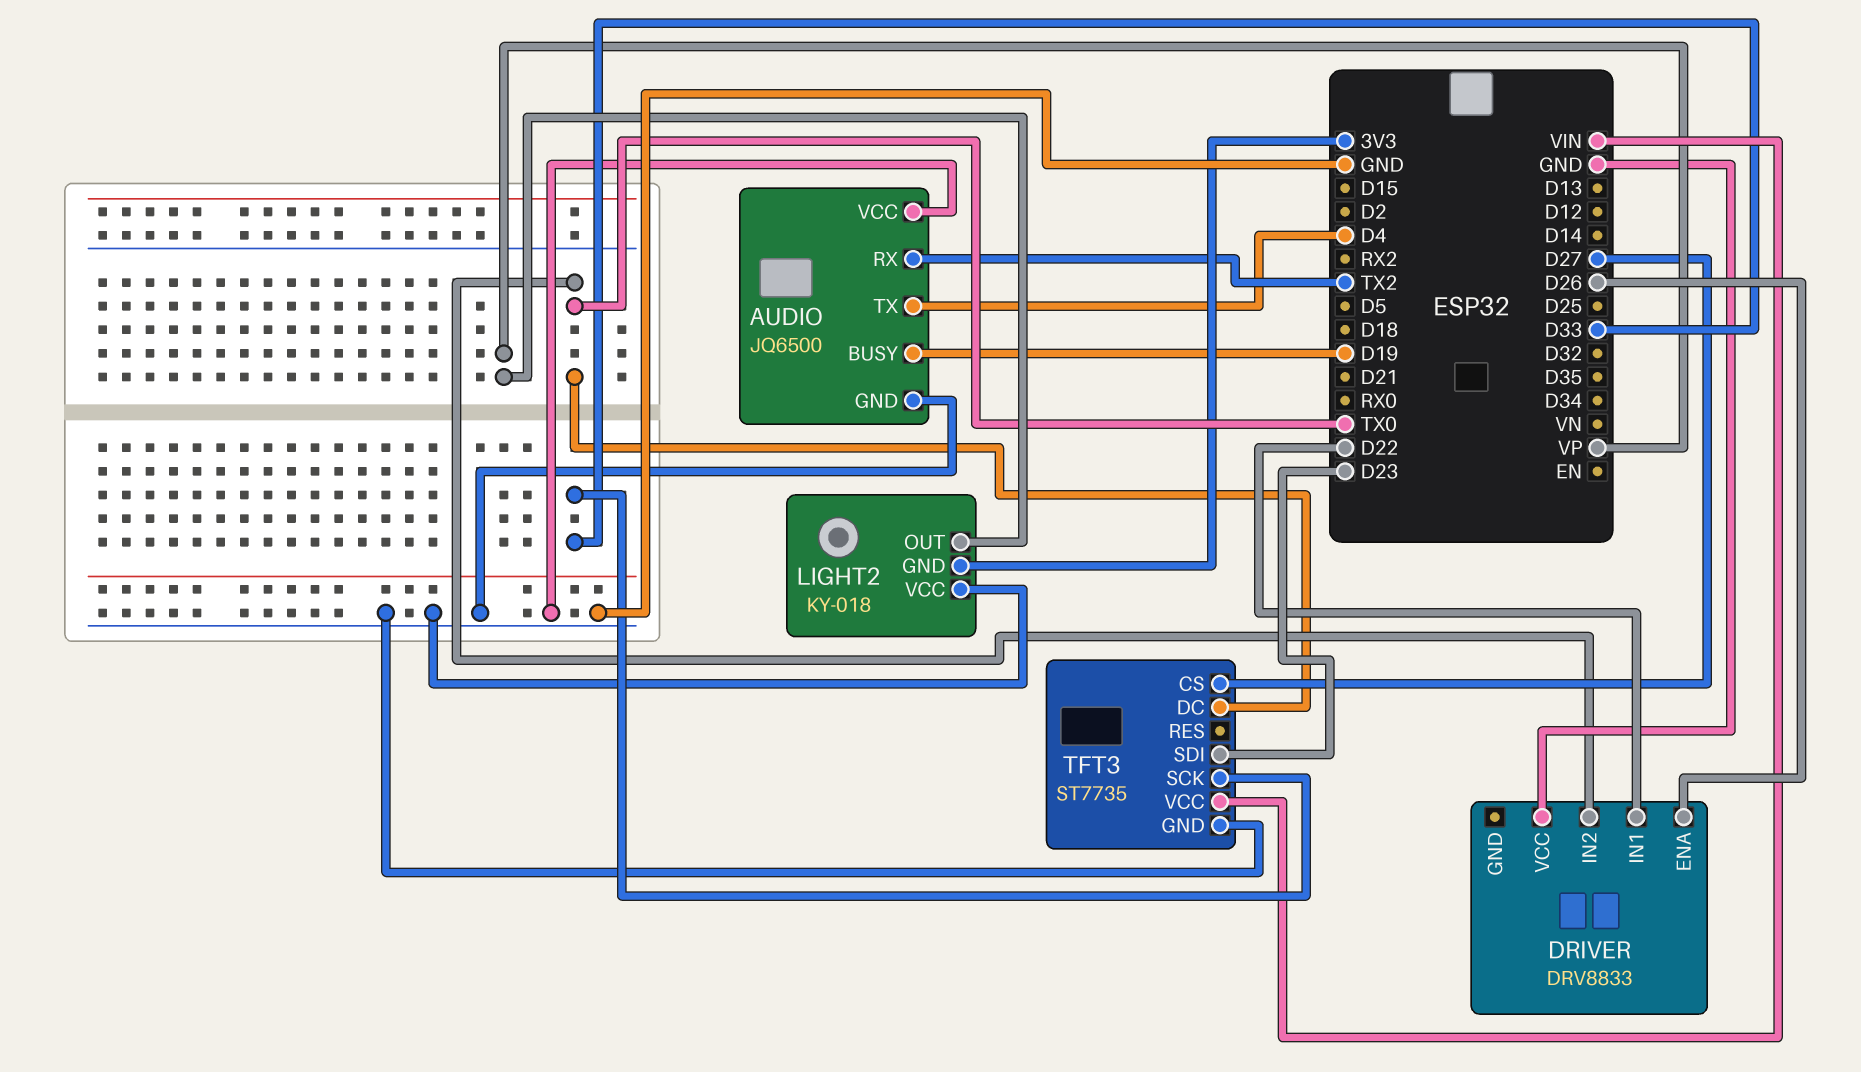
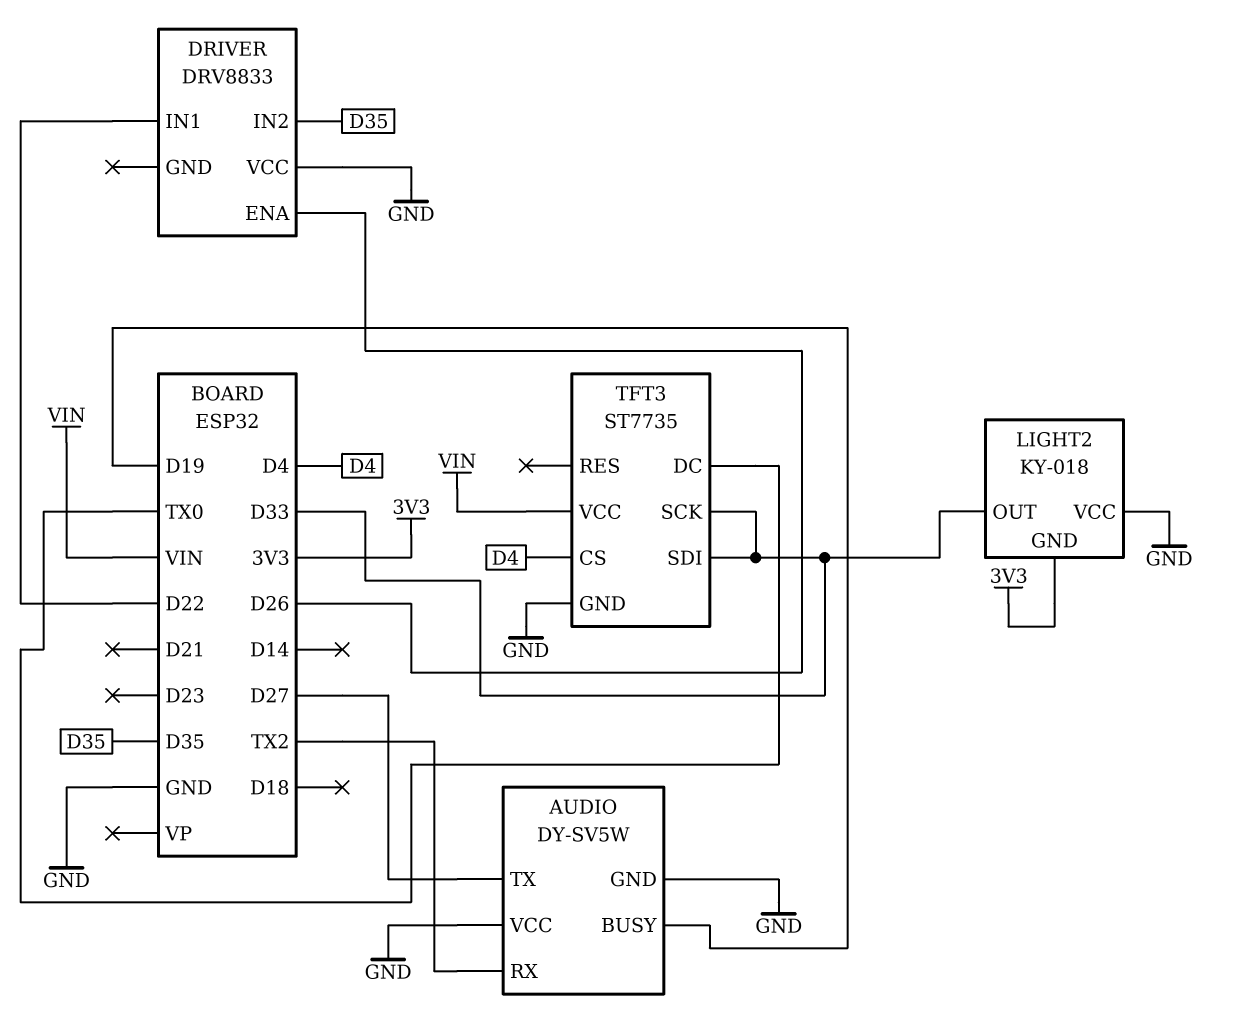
AUDIO: JQ6500 -> DY-SV5W
AUDIO pin TX: D4 -> D27
DRIVER pin IN2: TX0 -> D35
LIGHT2 pin OUT: VP -> D33
TFT3 pin CS: D27 -> D4
TFT3 pin SDI: D23 -> D33

